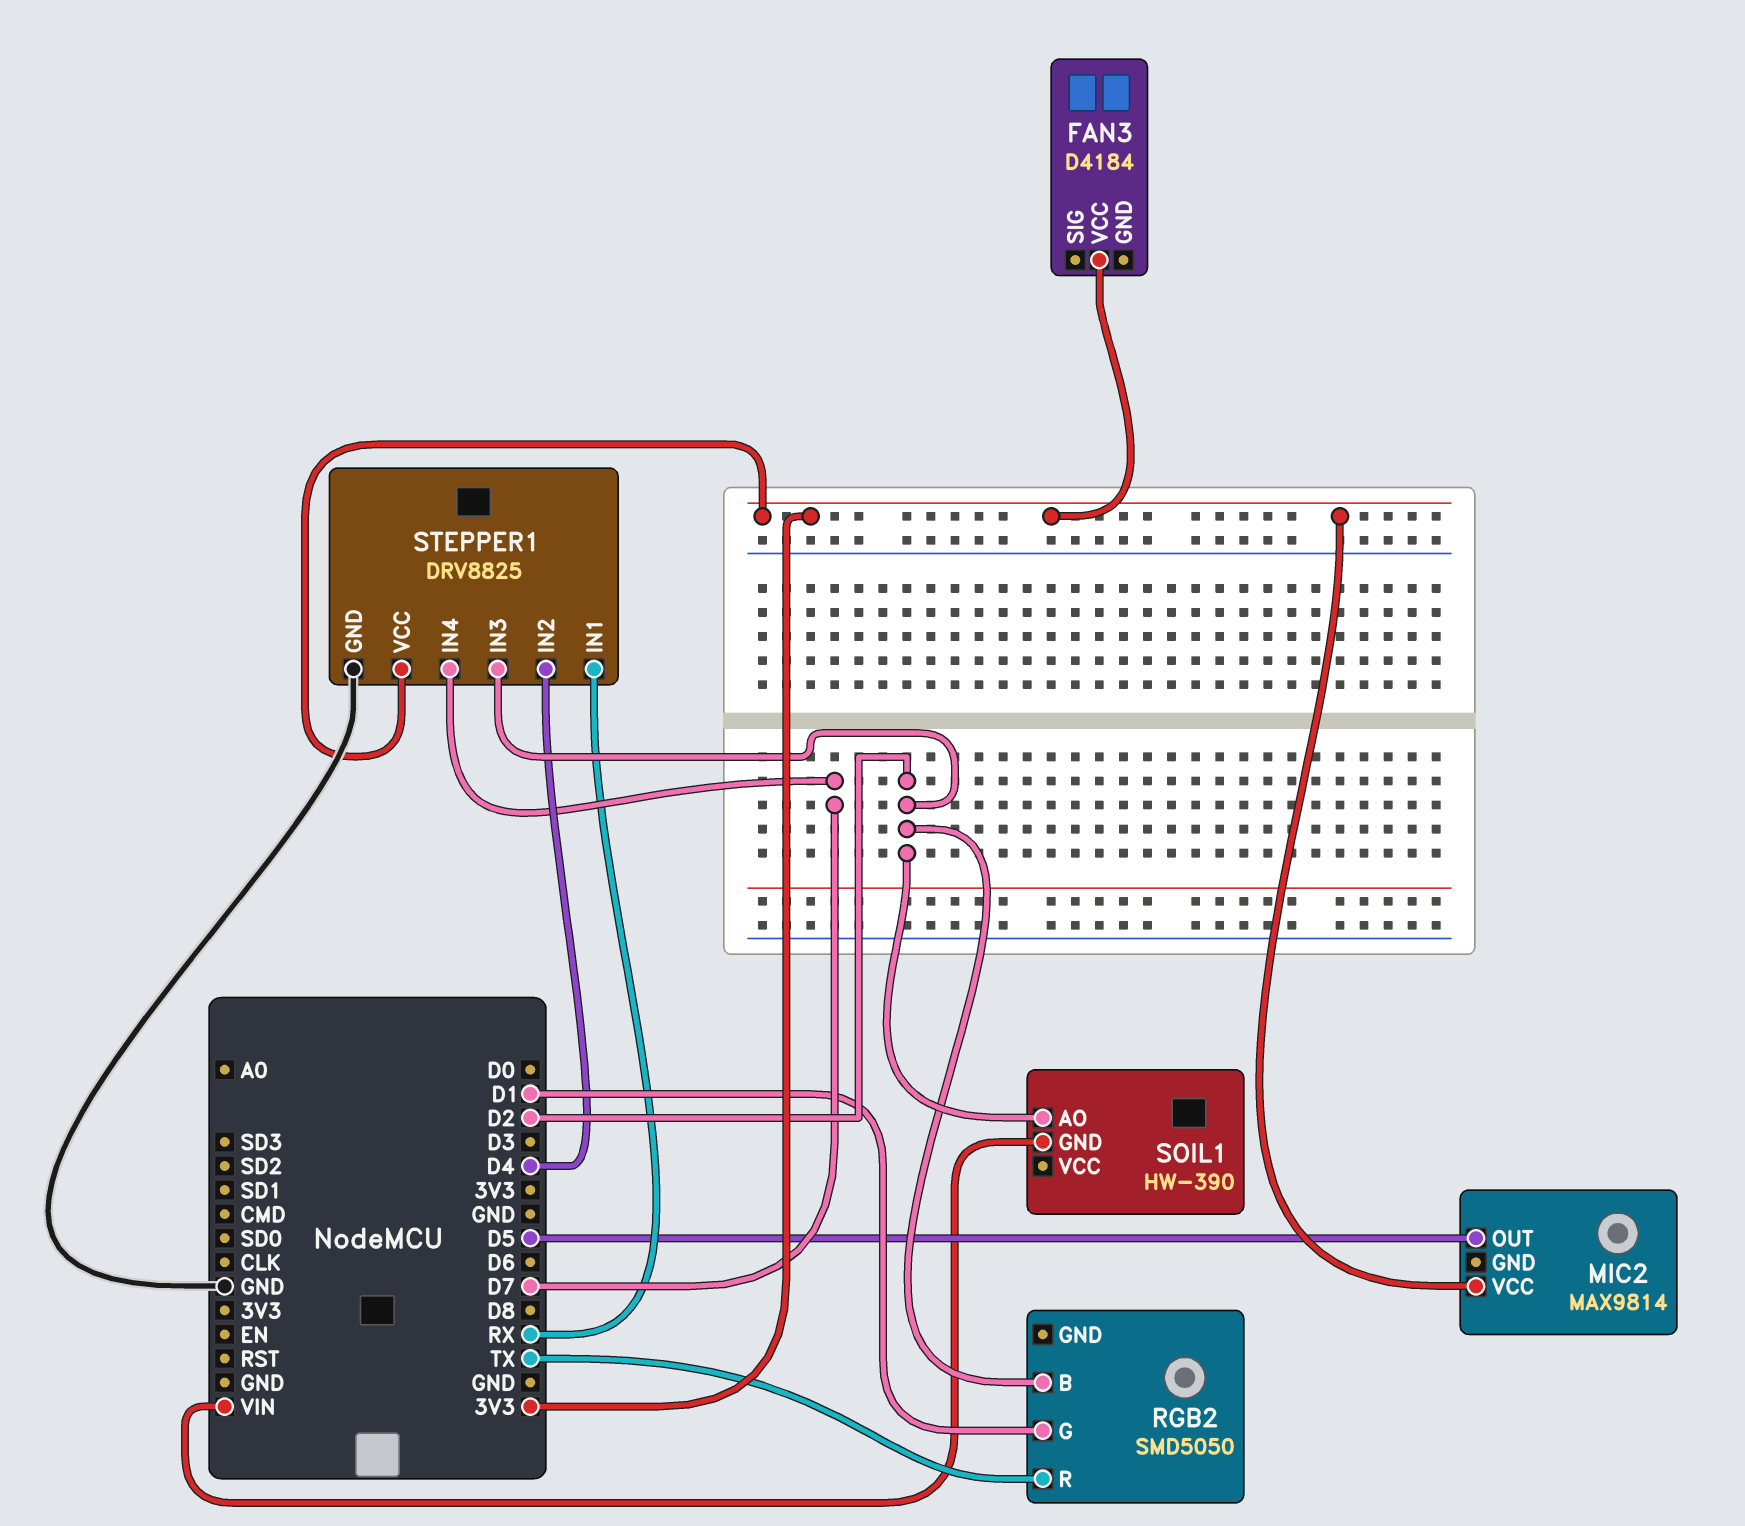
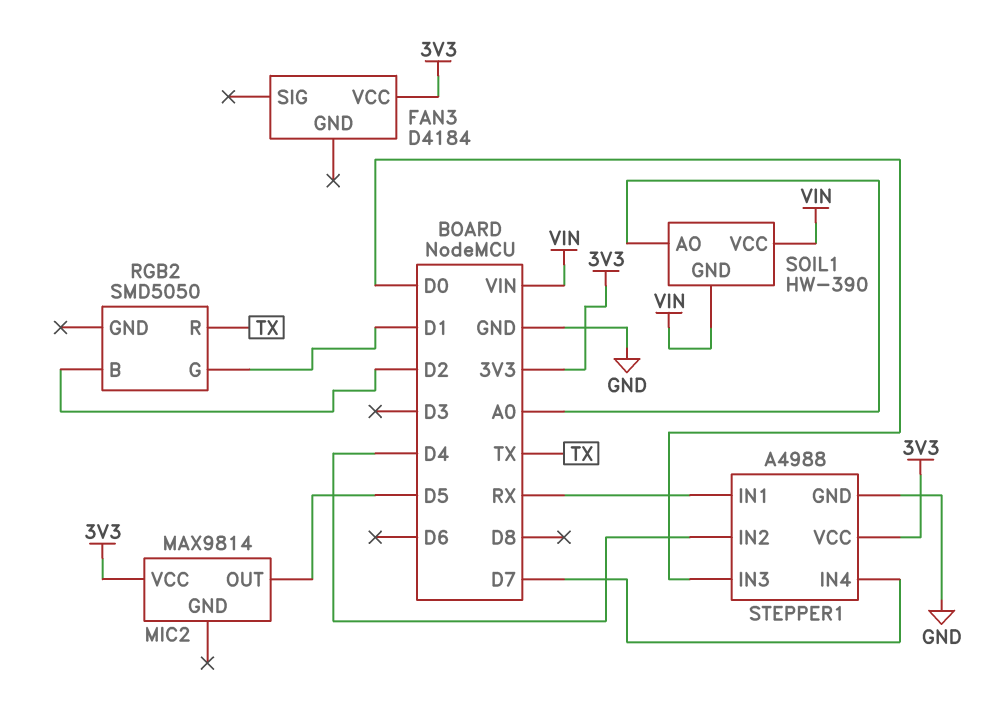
SOIL1 pin AO: D2 -> A0
SOIL1 pin VCC: none -> VIN
STEPPER1: DRV8825 -> A4988
STEPPER1 pin IN3: D2 -> D0

